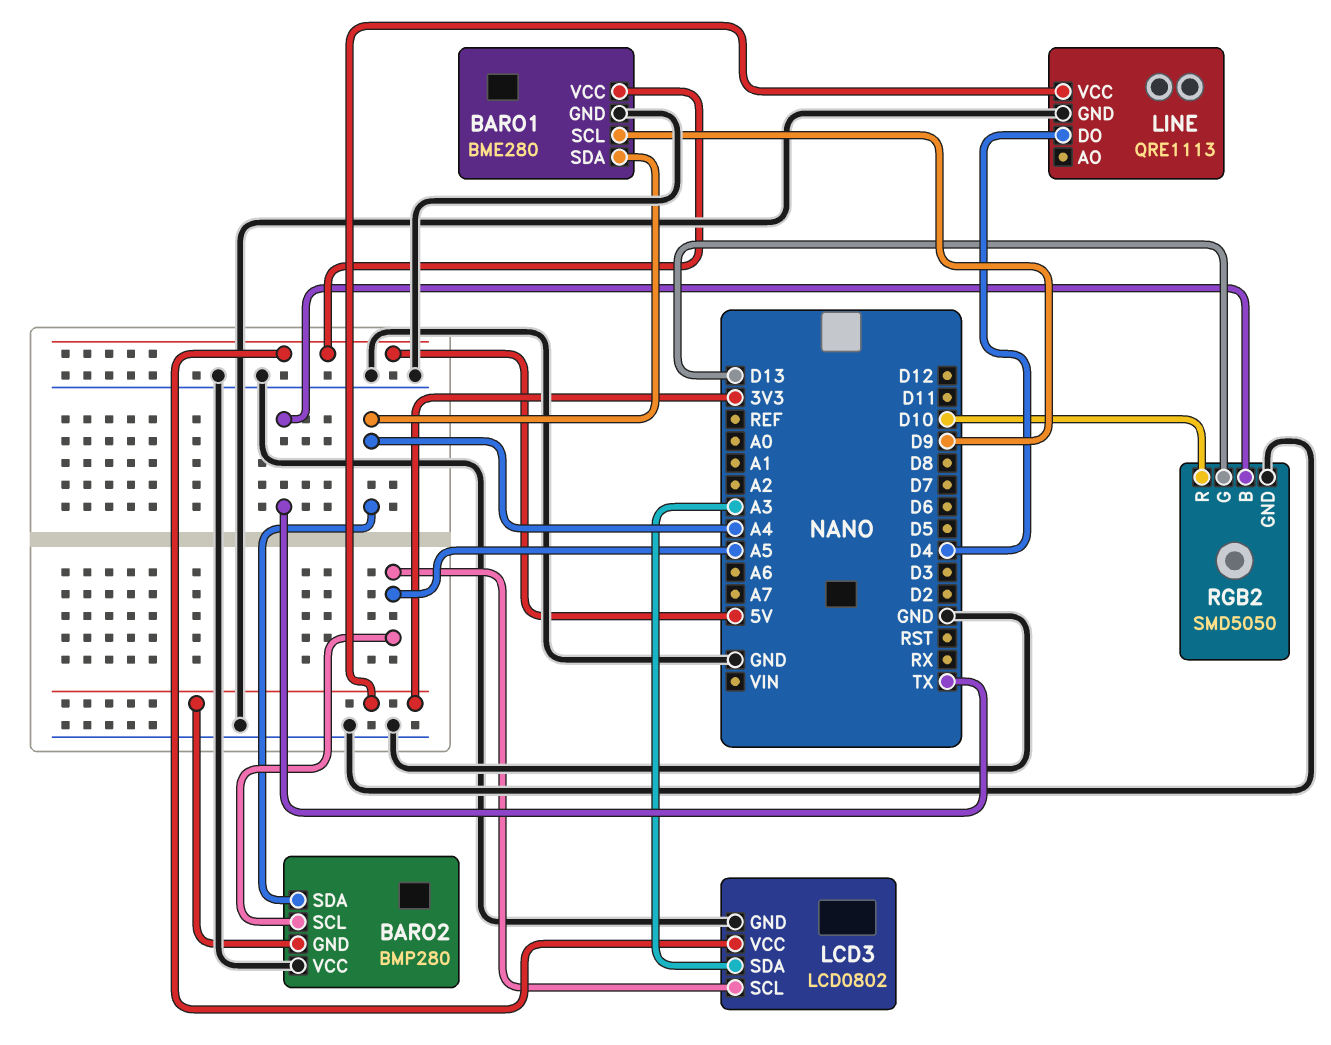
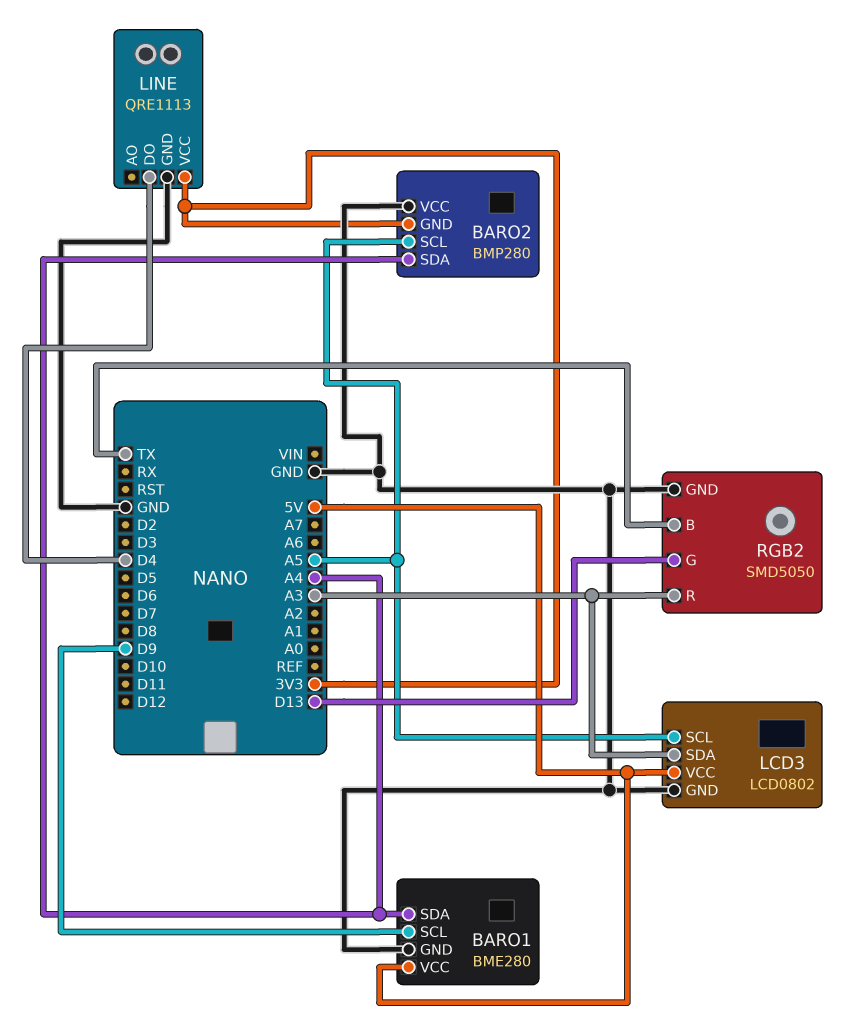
RGB2 pin R: D10 -> A3

